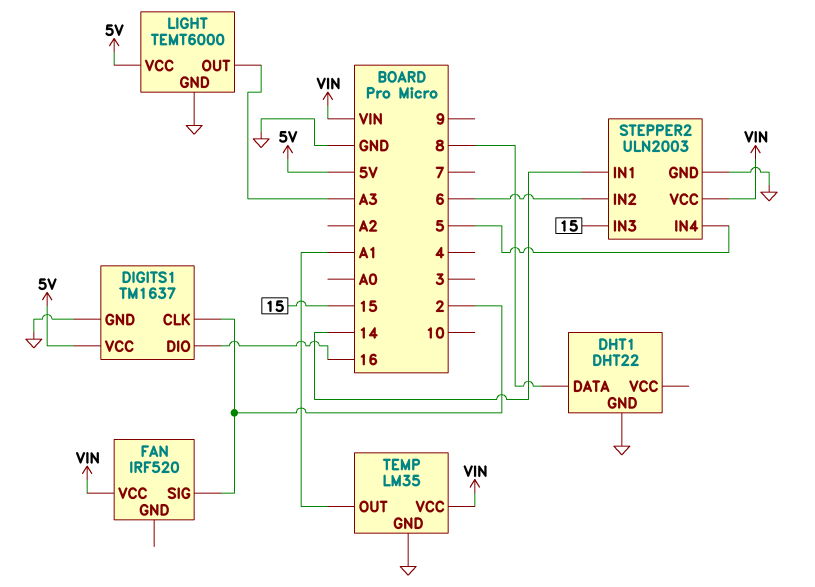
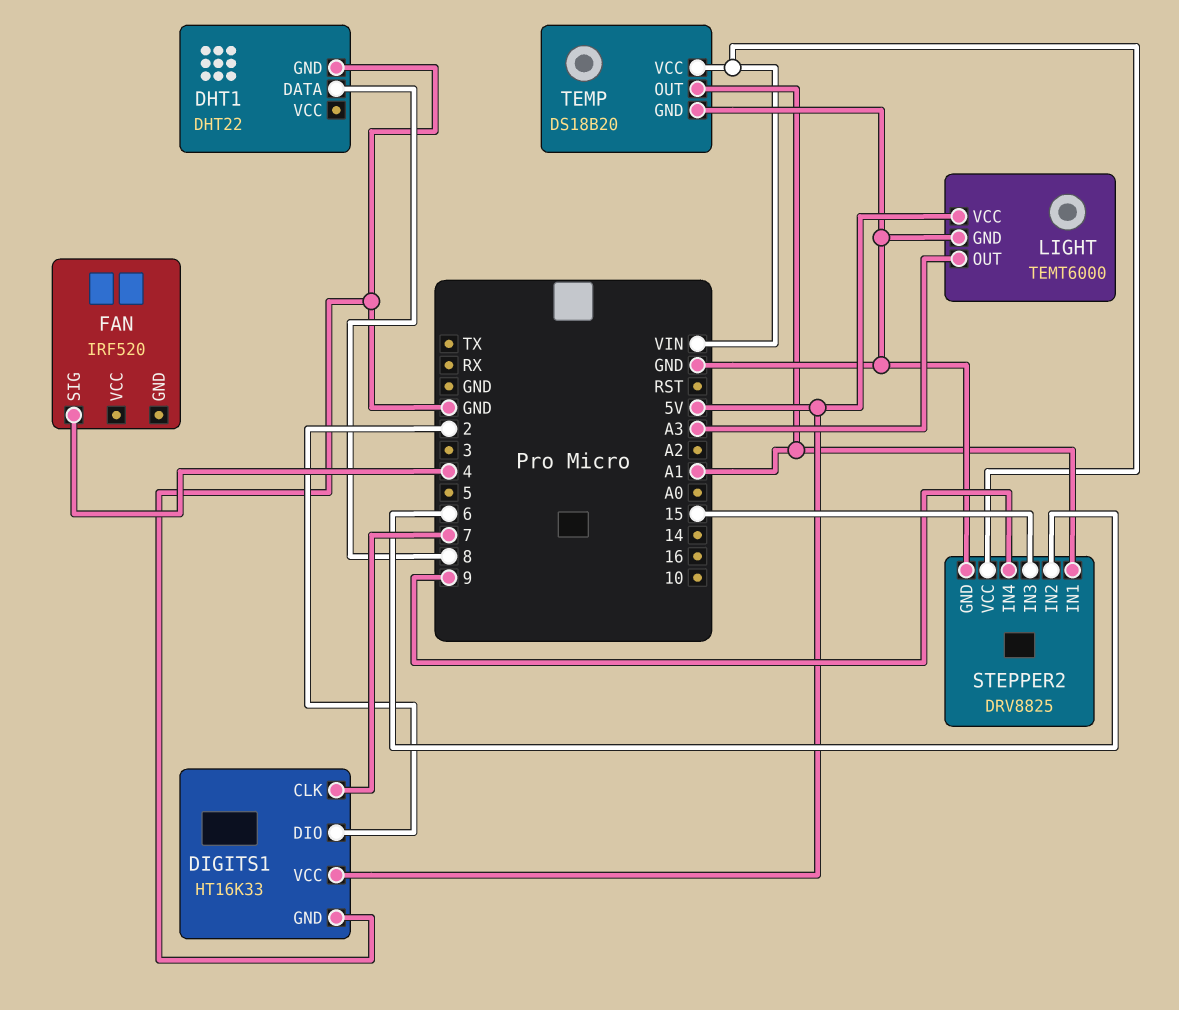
DIGITS1: TM1637 -> HT16K33
DIGITS1 pin CLK: 2 -> 7
DIGITS1 pin DIO: 16 -> 2
FAN pin SIG: 2 -> 4
FAN pin VCC: VIN -> none
STEPPER2: ULN2003 -> DRV8825
STEPPER2 pin IN1: 14 -> A1
STEPPER2 pin IN4: 5 -> 9
TEMP: LM35 -> DS18B20

